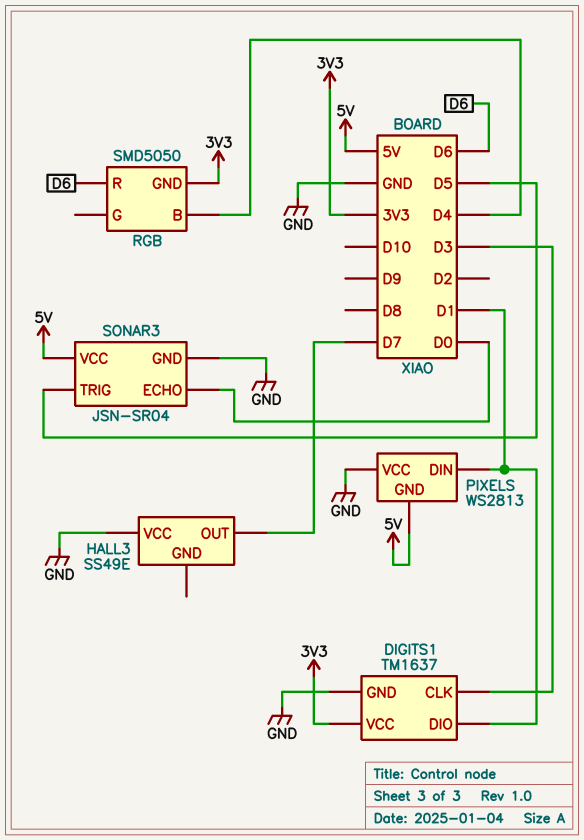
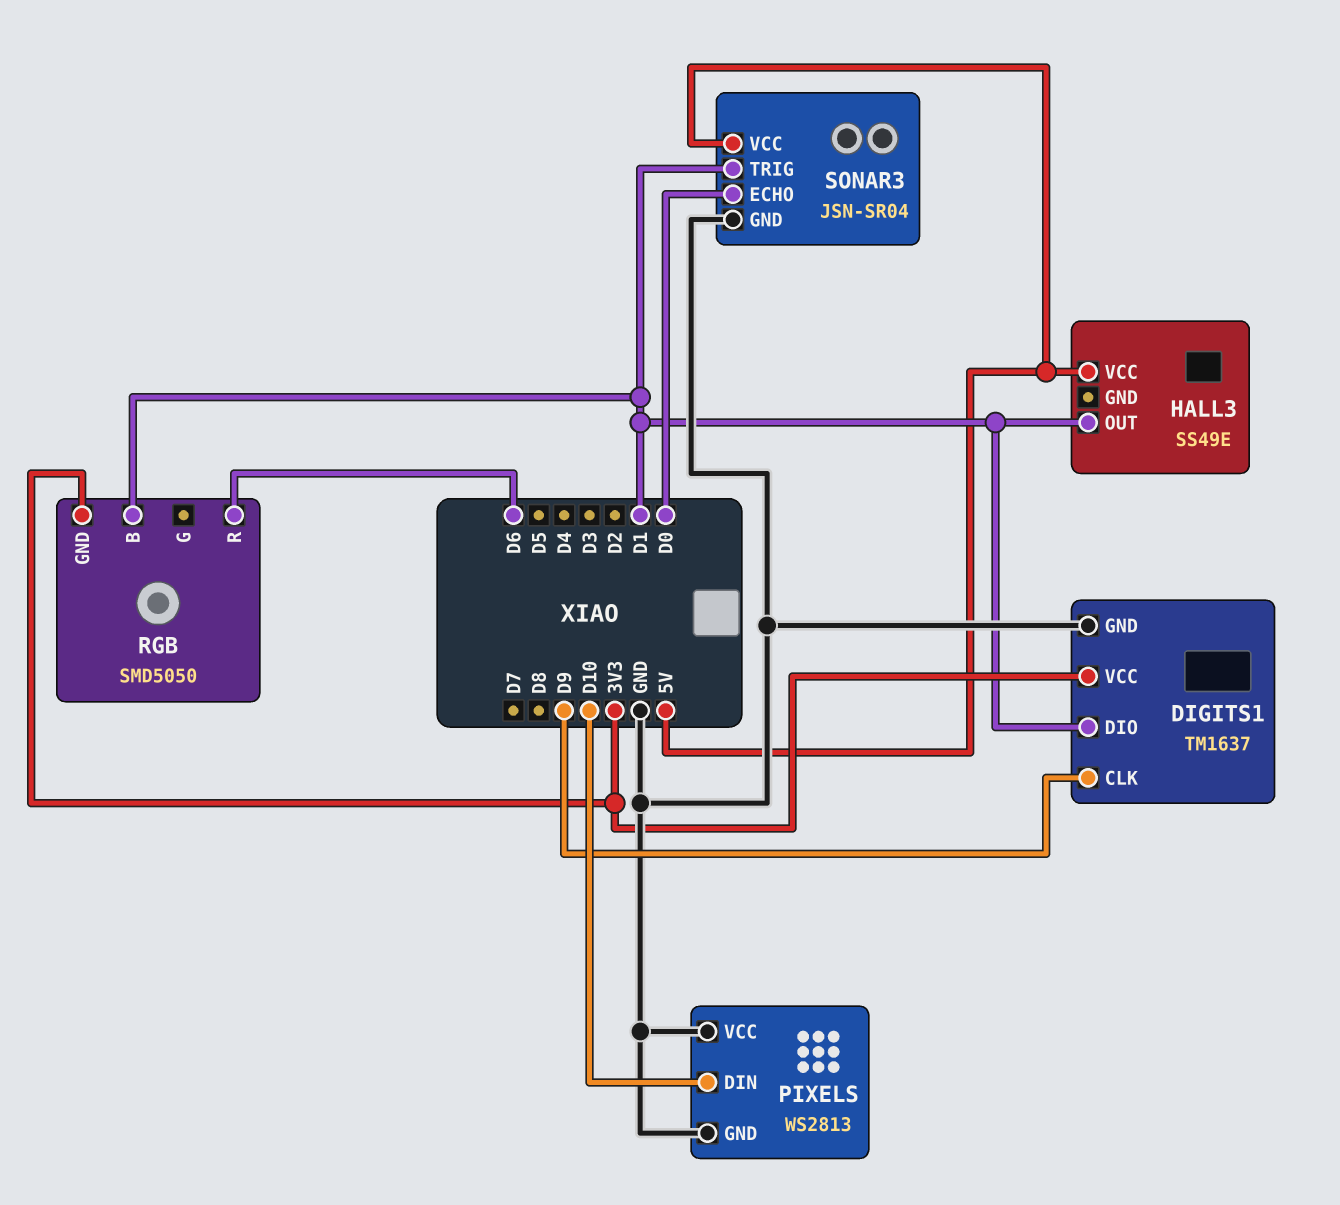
DIGITS1 pin CLK: D3 -> D9
HALL3 pin OUT: D7 -> D1
HALL3 pin VCC: GND -> 5V
PIXELS pin DIN: D1 -> D10
PIXELS pin GND: 5V -> GND
RGB pin B: D4 -> D1
SONAR3 pin TRIG: D5 -> D1

